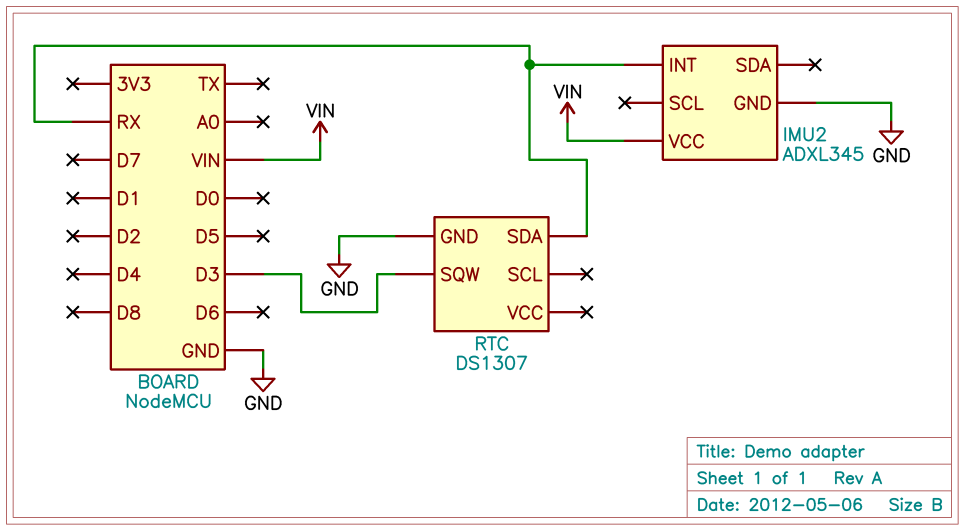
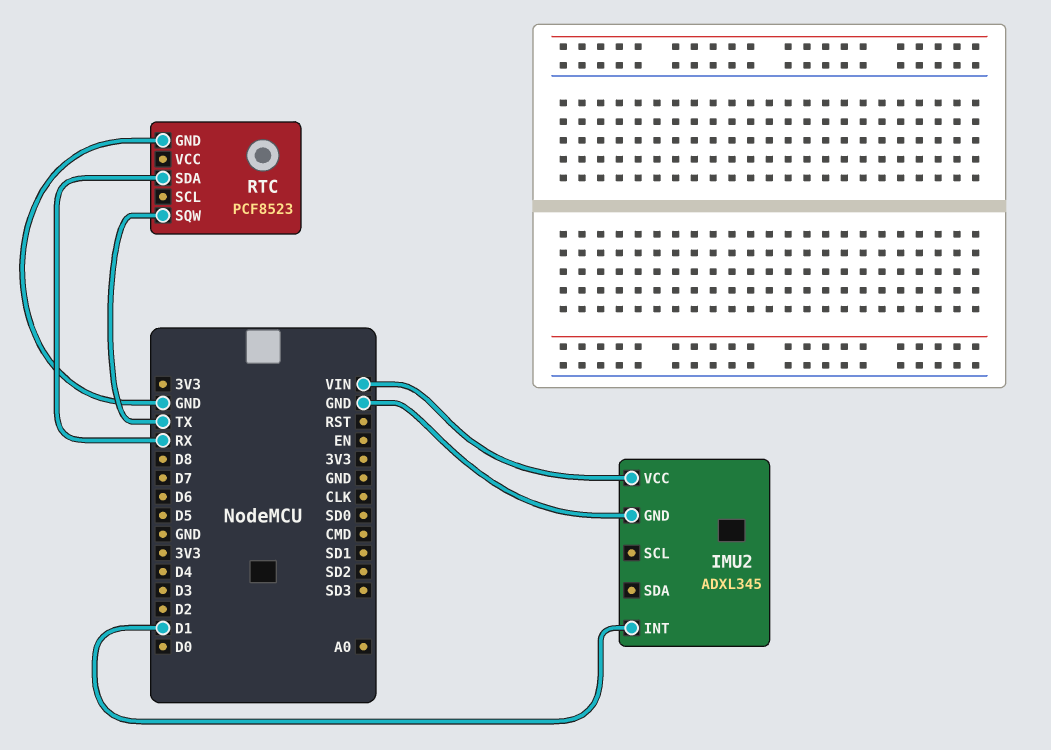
IMU2 pin INT: RX -> D1
RTC: DS1307 -> PCF8523
RTC pin SQW: D3 -> TX

